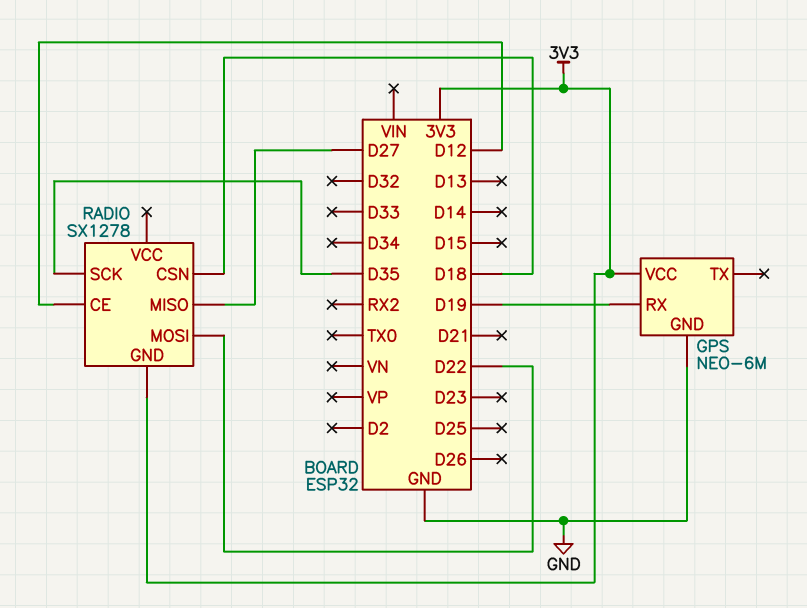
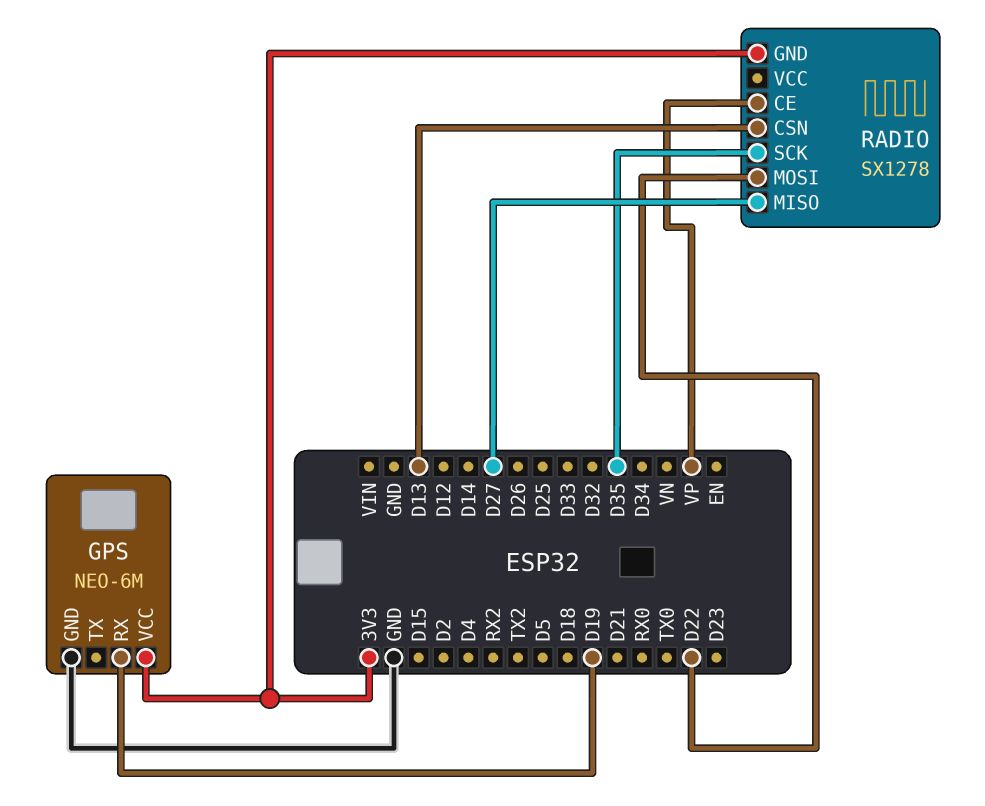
RADIO pin CE: D12 -> VP
RADIO pin CSN: D18 -> D13

